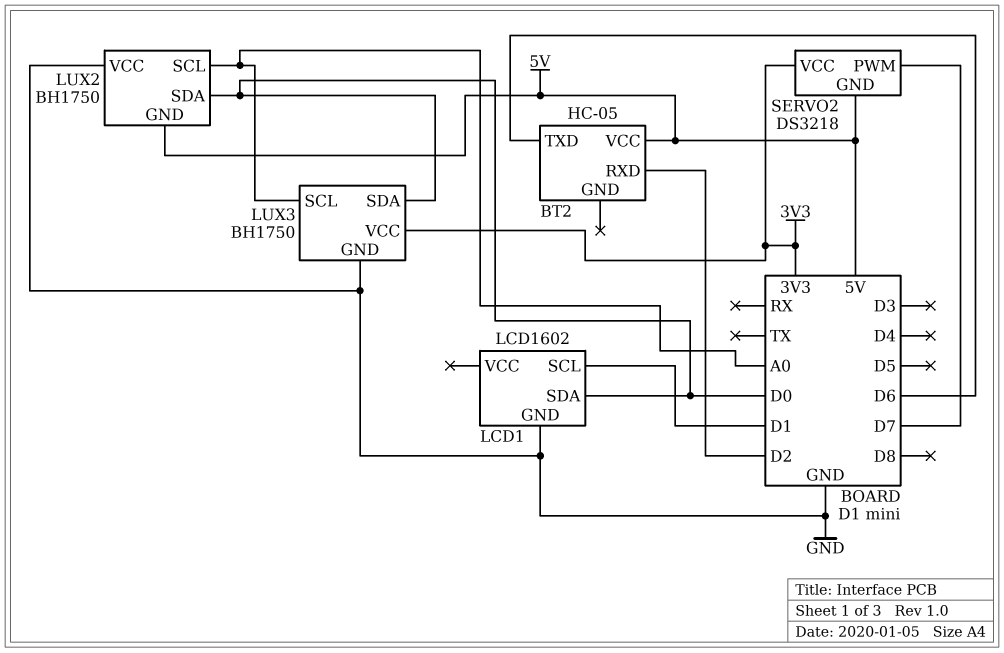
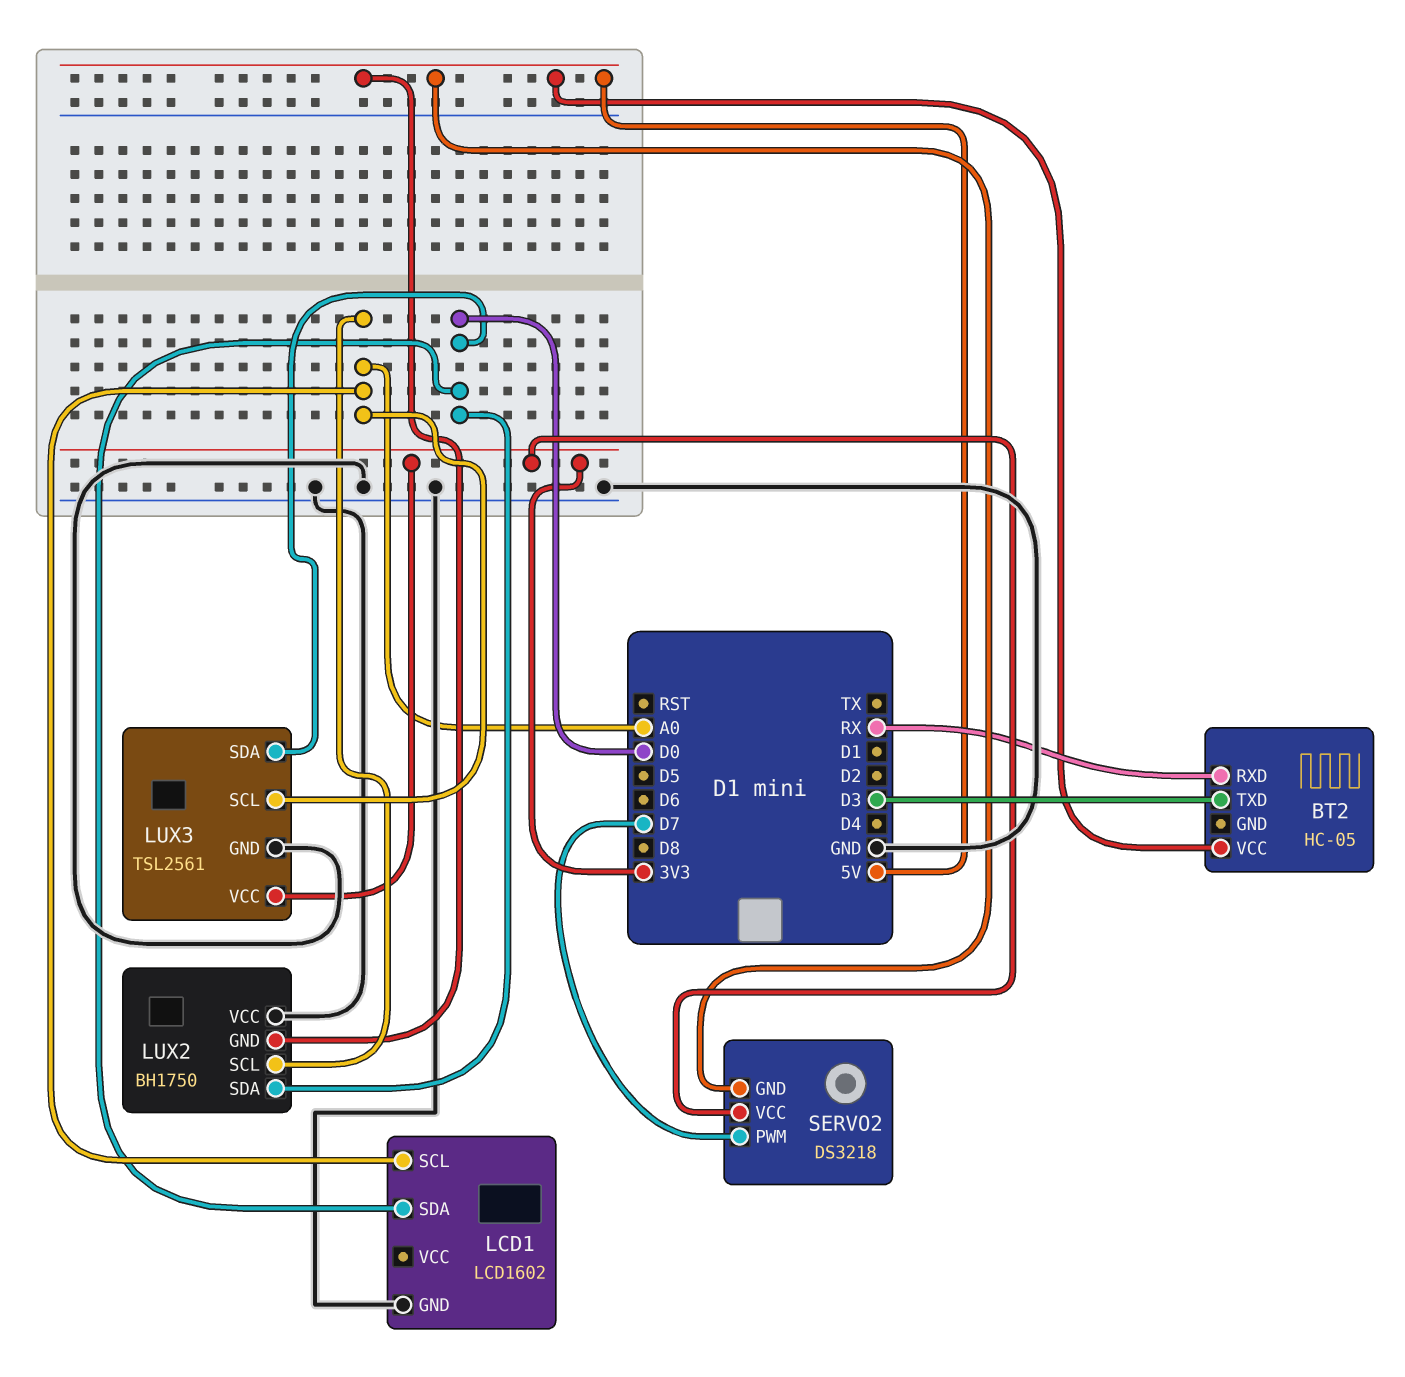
BT2 pin RXD: D2 -> RX
BT2 pin TXD: D6 -> D3
LCD1 pin SCL: D1 -> A0
LUX3: BH1750 -> TSL2561

